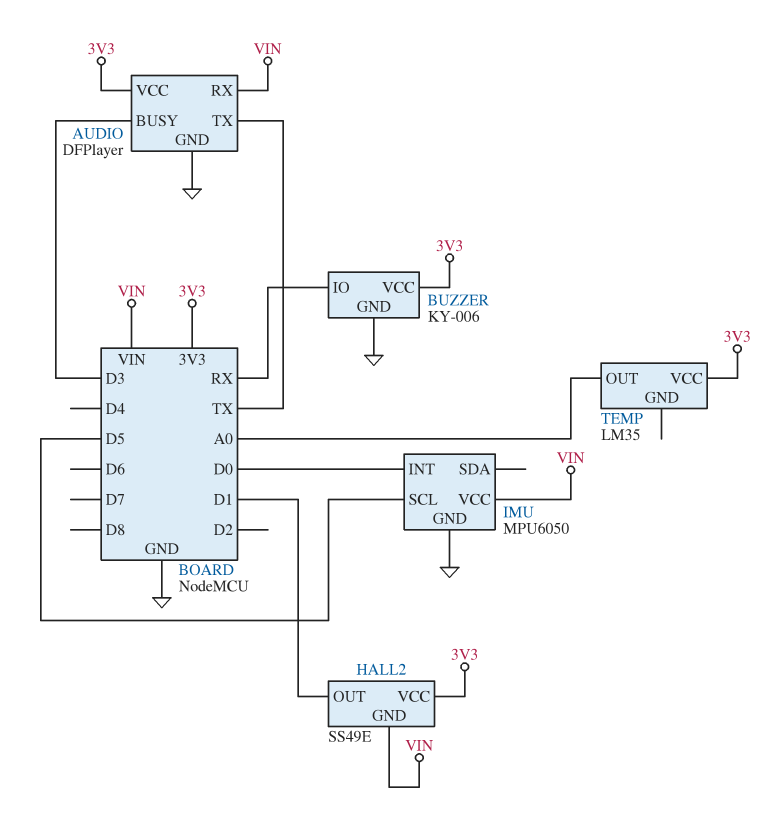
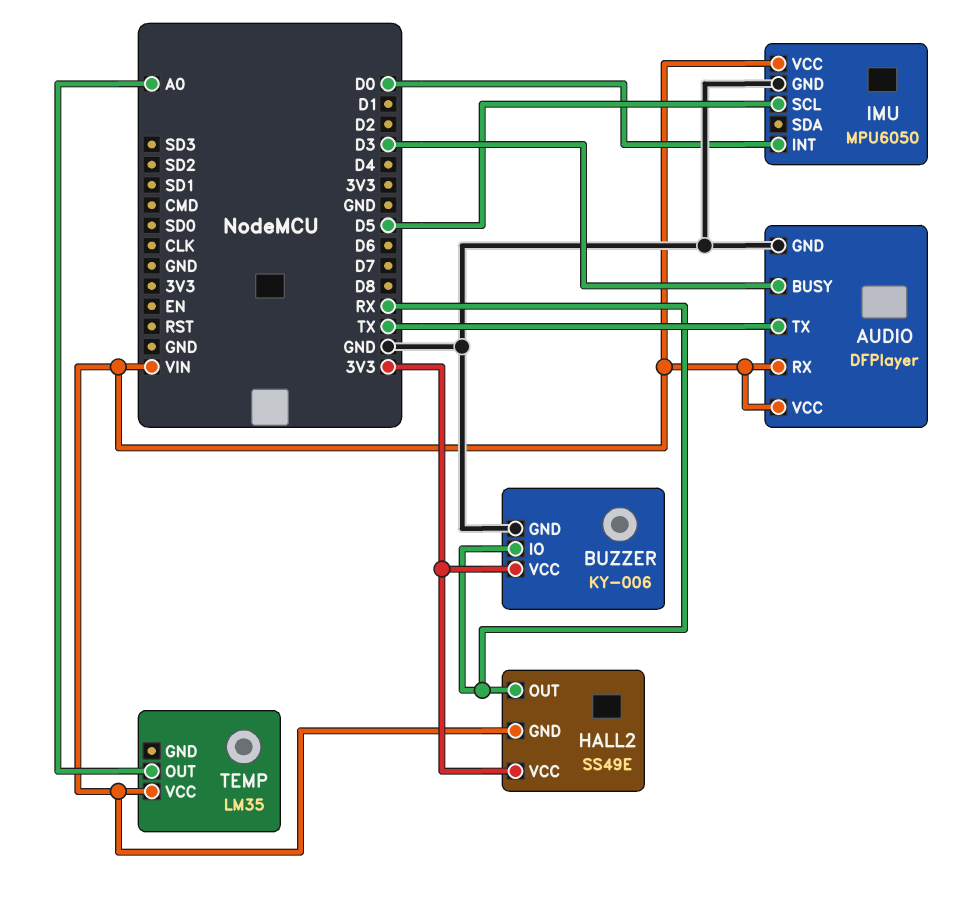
AUDIO pin VCC: 3V3 -> VIN
HALL2 pin OUT: D1 -> RX
TEMP pin VCC: 3V3 -> VIN

